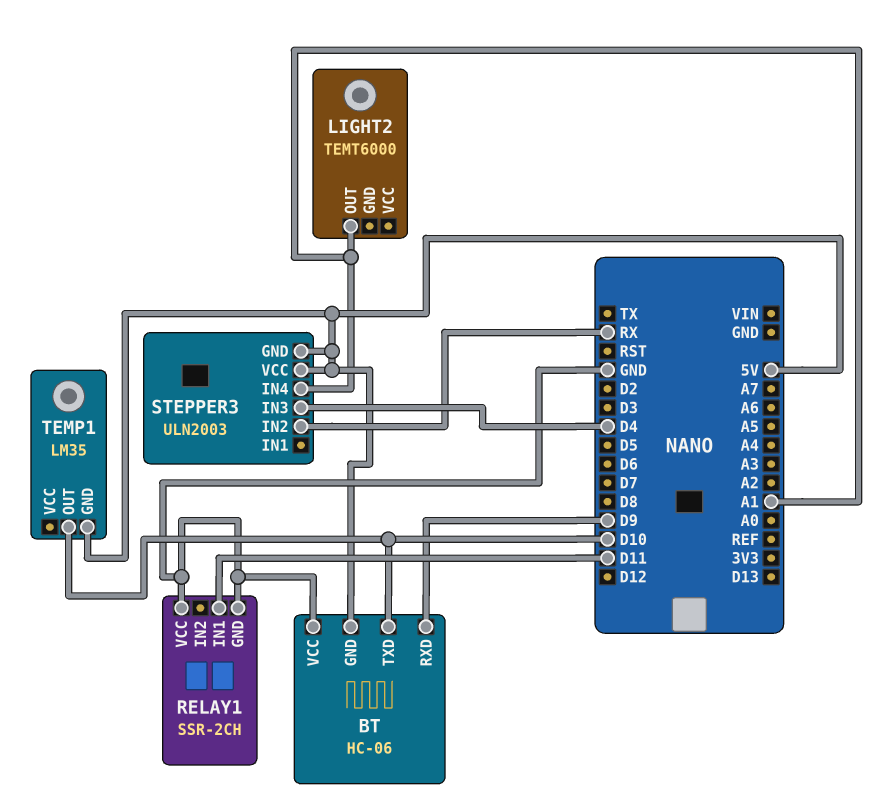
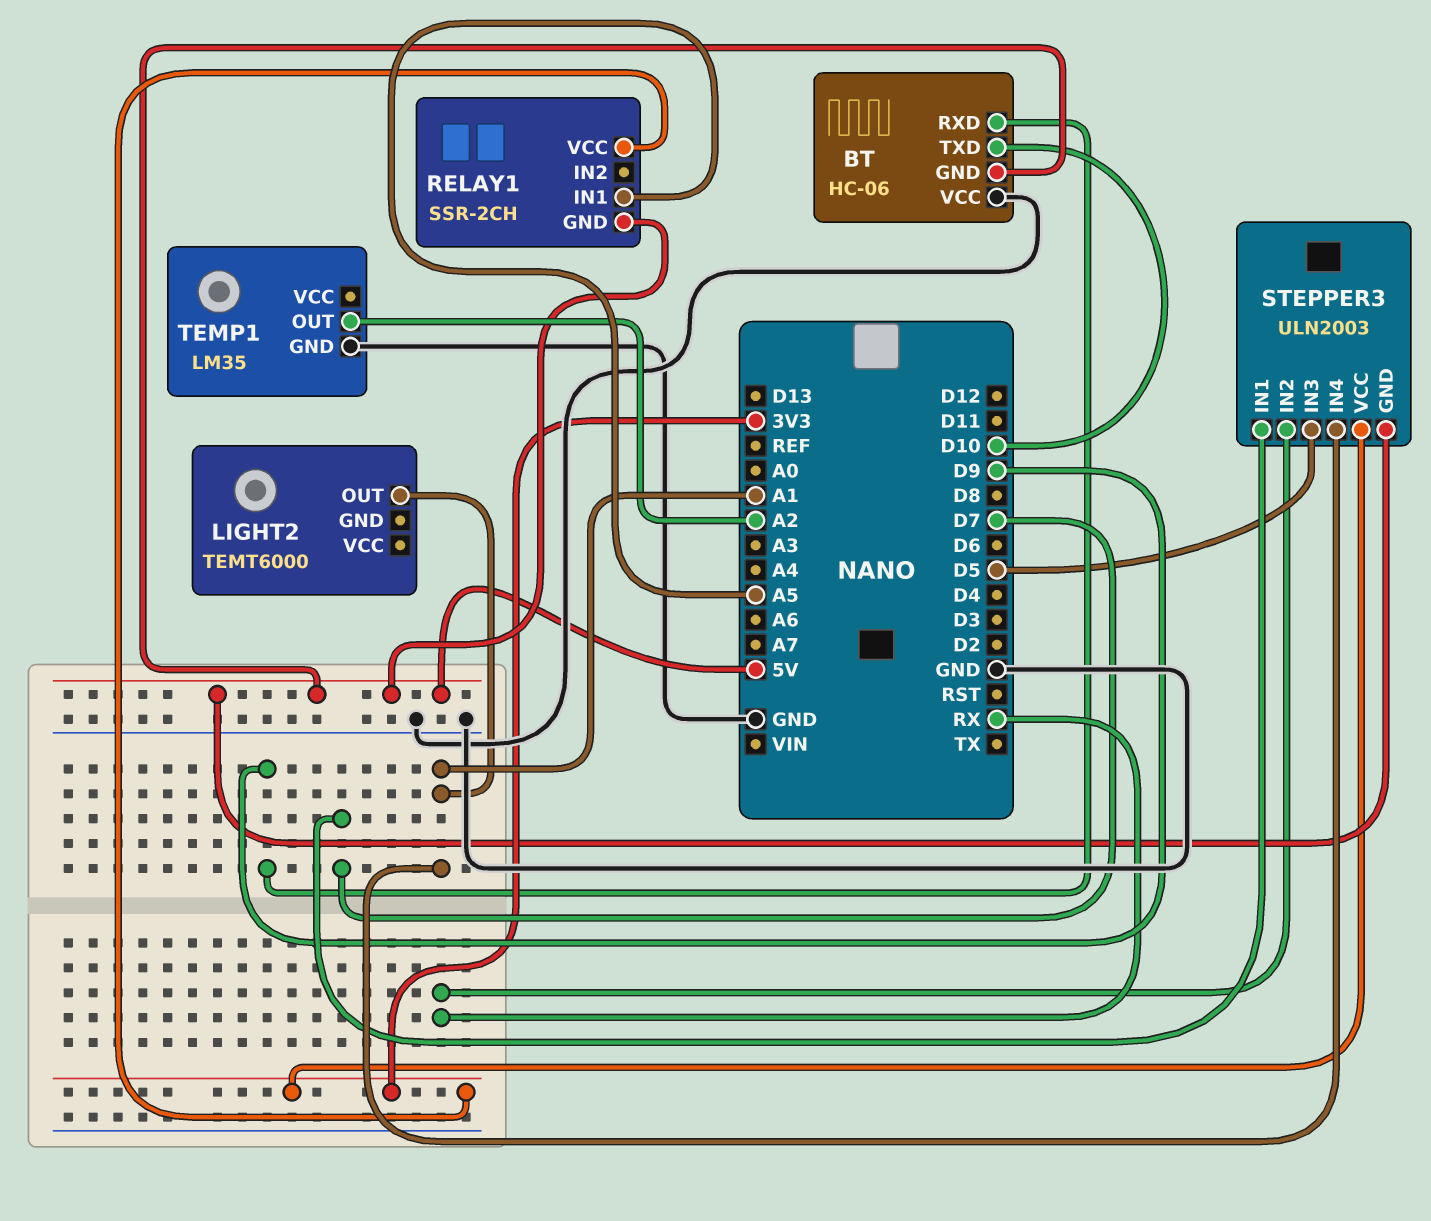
RELAY1 pin GND: GND -> 5V
RELAY1 pin IN1: D11 -> A5
RELAY1 pin VCC: GND -> 3V3
STEPPER3 pin IN1: none -> D7
STEPPER3 pin IN3: D4 -> D5
STEPPER3 pin VCC: 5V -> 3V3
TEMP1 pin GND: 5V -> GND
TEMP1 pin OUT: D10 -> A2

